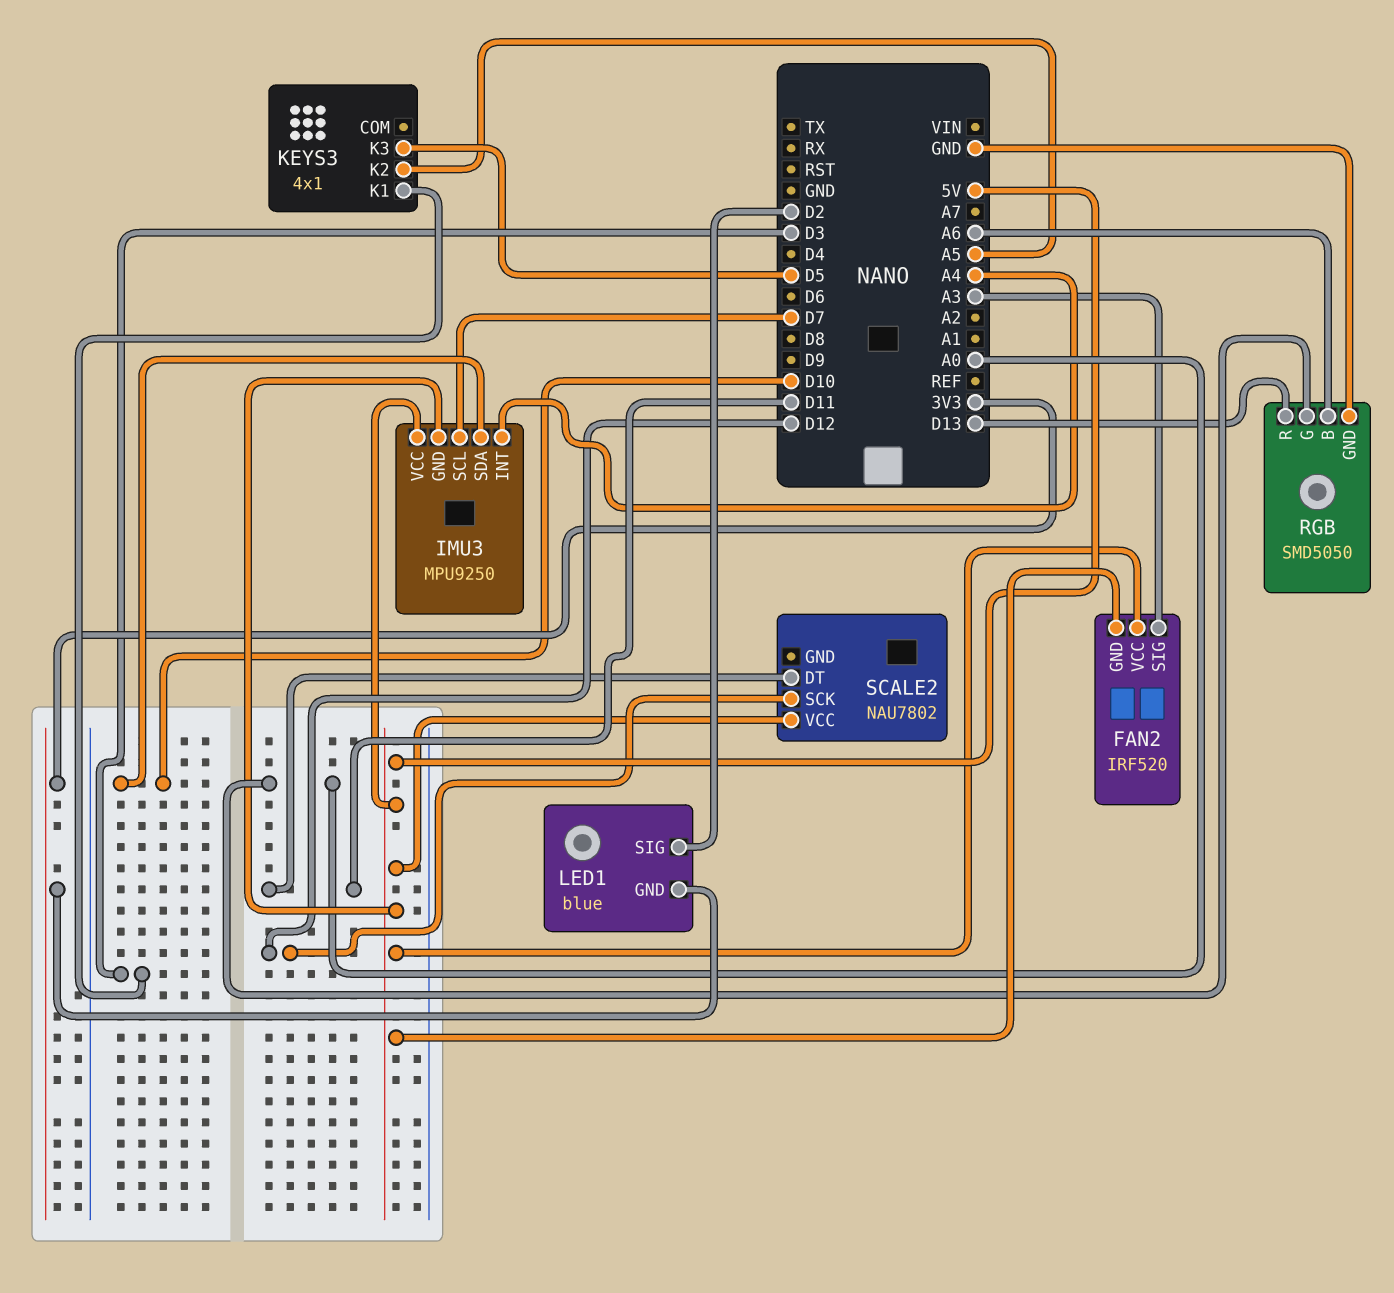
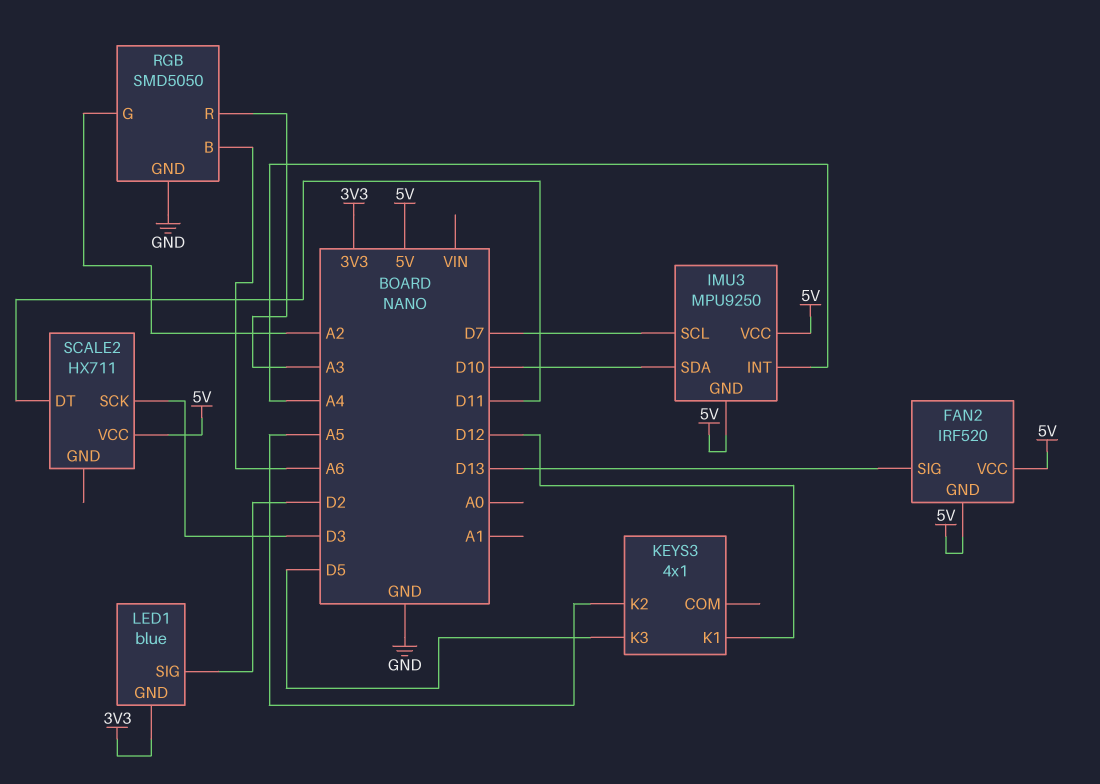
FAN2 pin SIG: A3 -> D13
KEYS3 pin K1: D3 -> D12
RGB pin G: A0 -> A2
RGB pin R: D13 -> A3
SCALE2: NAU7802 -> HX711
SCALE2 pin SCK: D12 -> D3

